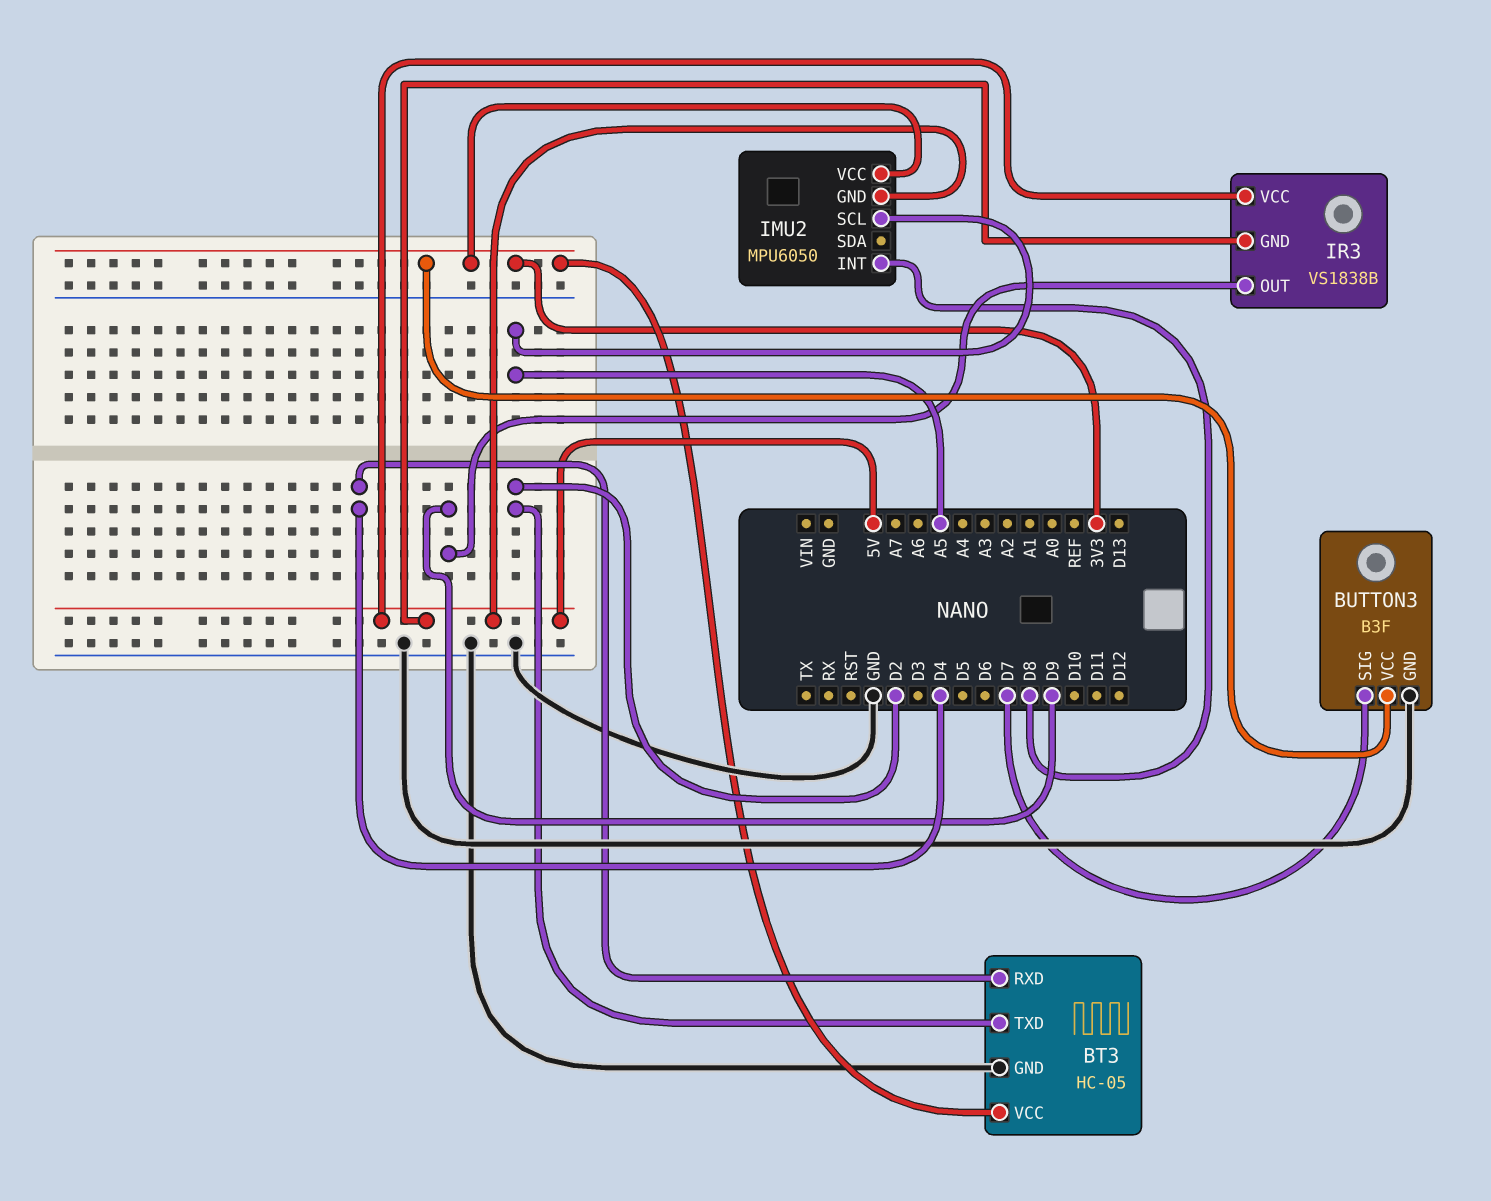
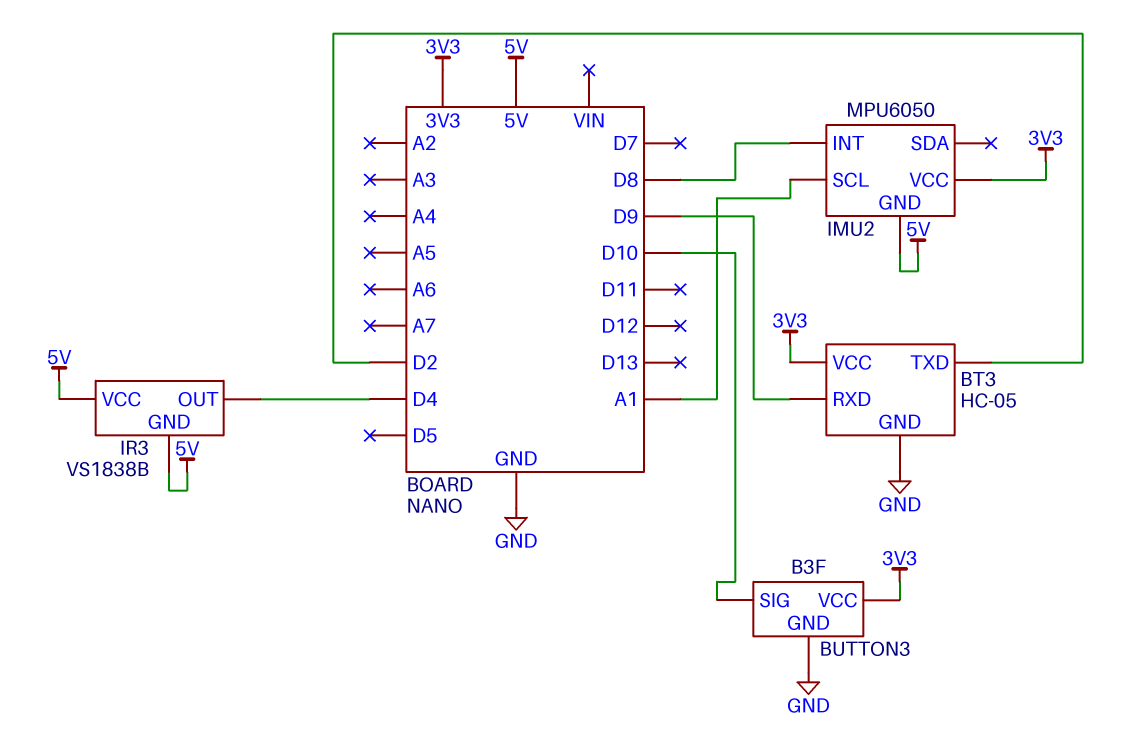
BT3 pin RXD: D4 -> D9
BUTTON3 pin SIG: D7 -> D10
IMU2 pin SCL: A5 -> A1
IR3 pin OUT: D9 -> D4

